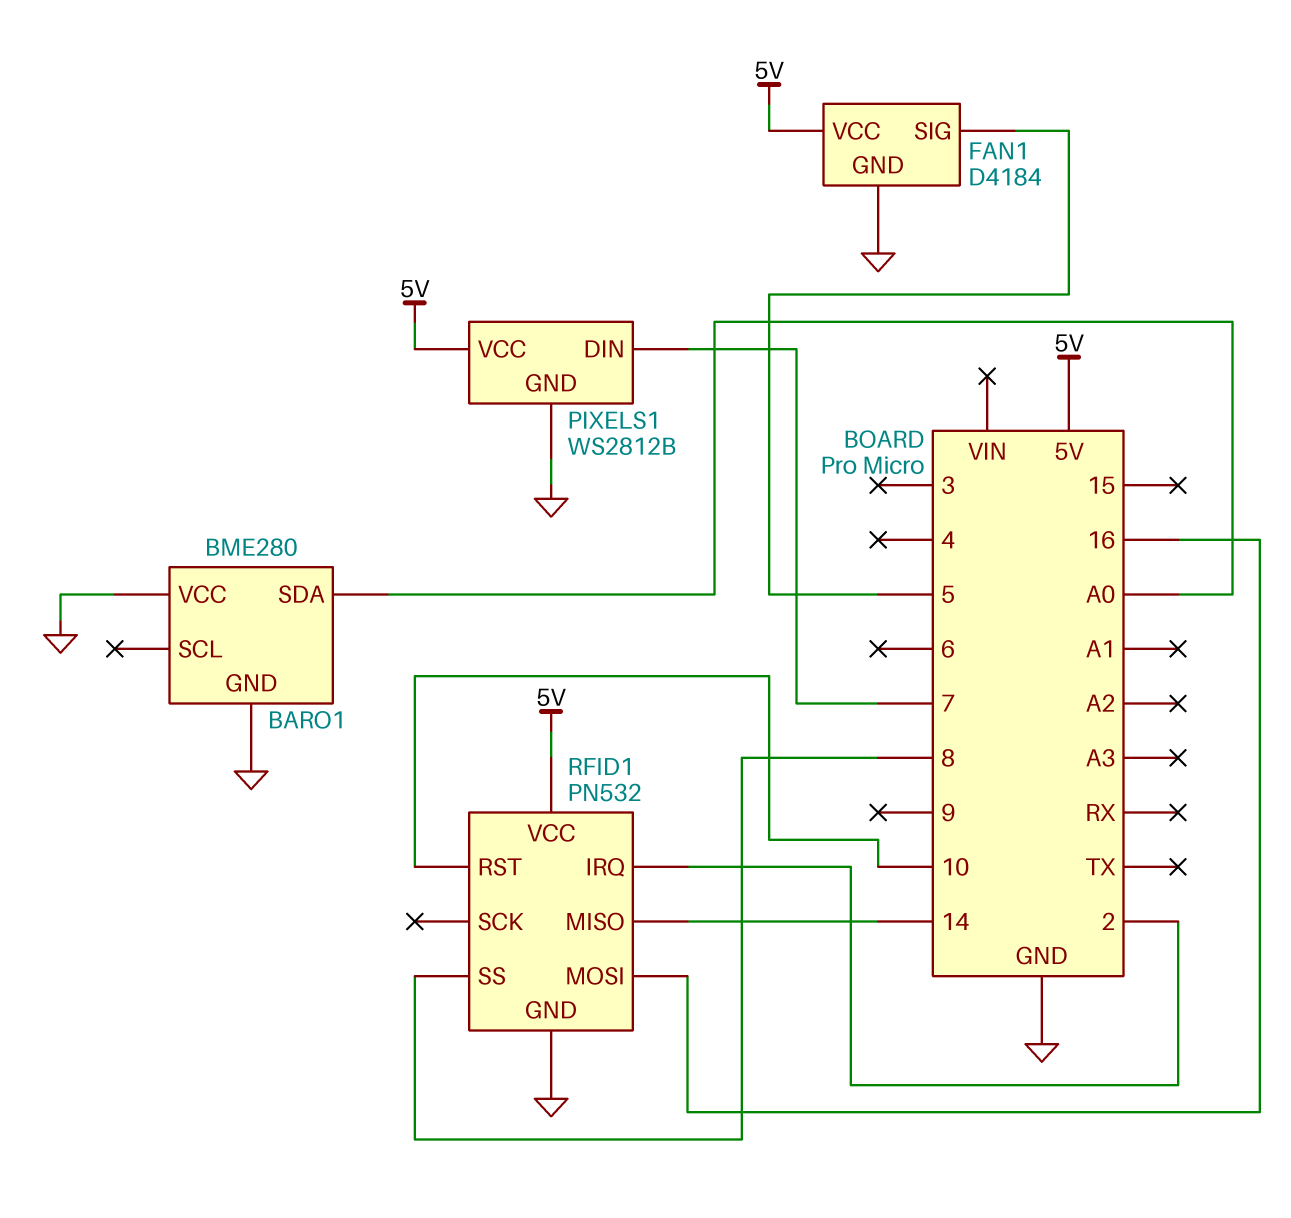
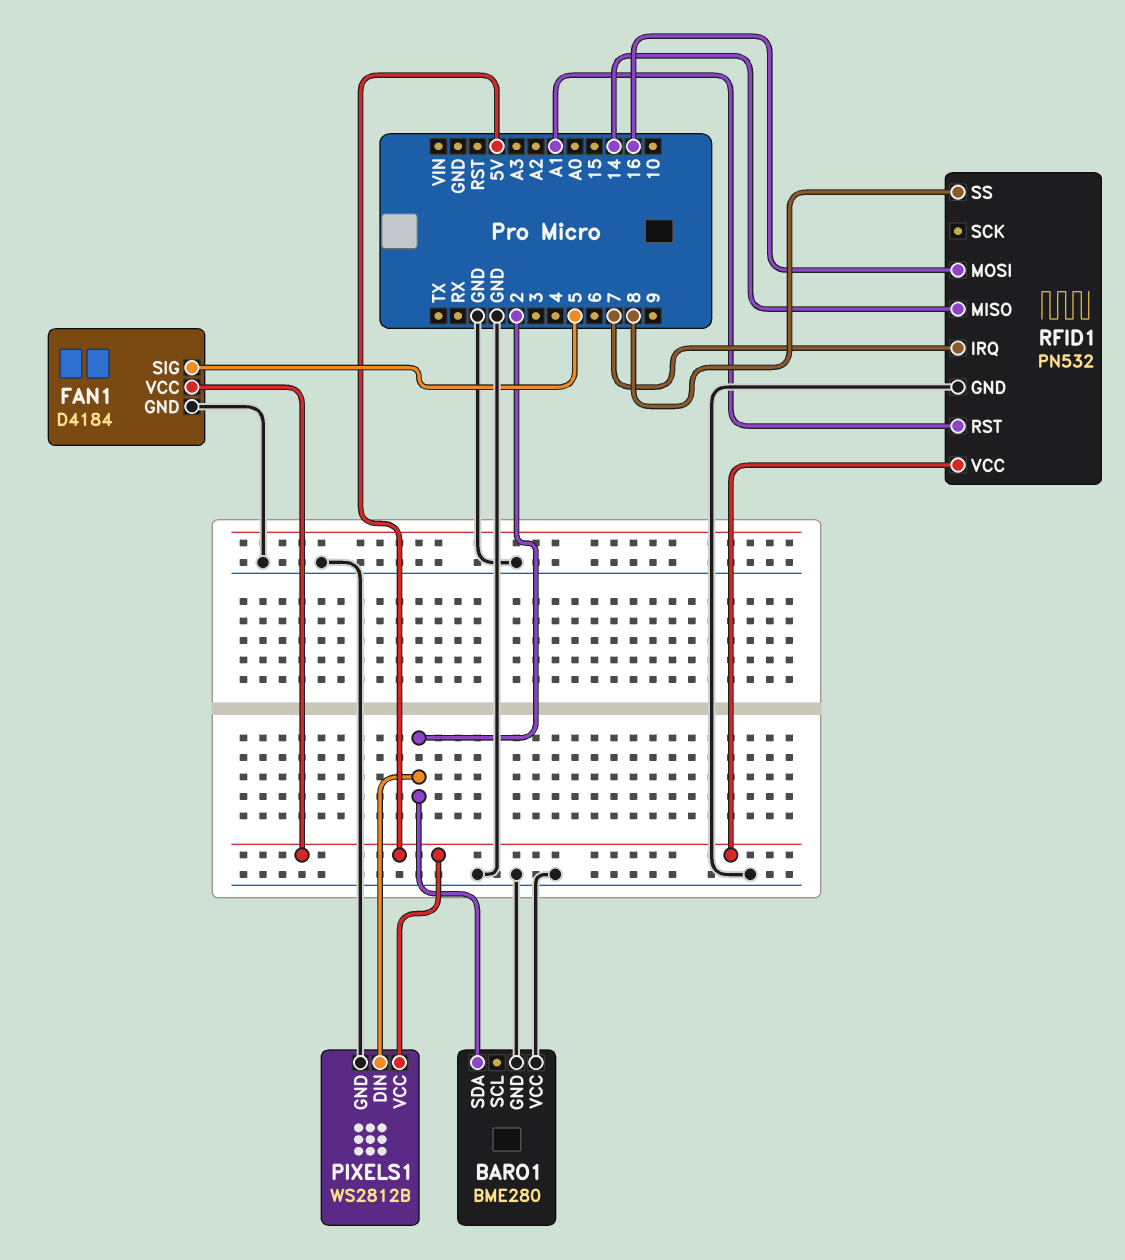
BARO1 pin SDA: A0 -> 2
PIXELS1 pin DIN: 7 -> 2
RFID1 pin IRQ: 2 -> 7
RFID1 pin RST: 10 -> A1

